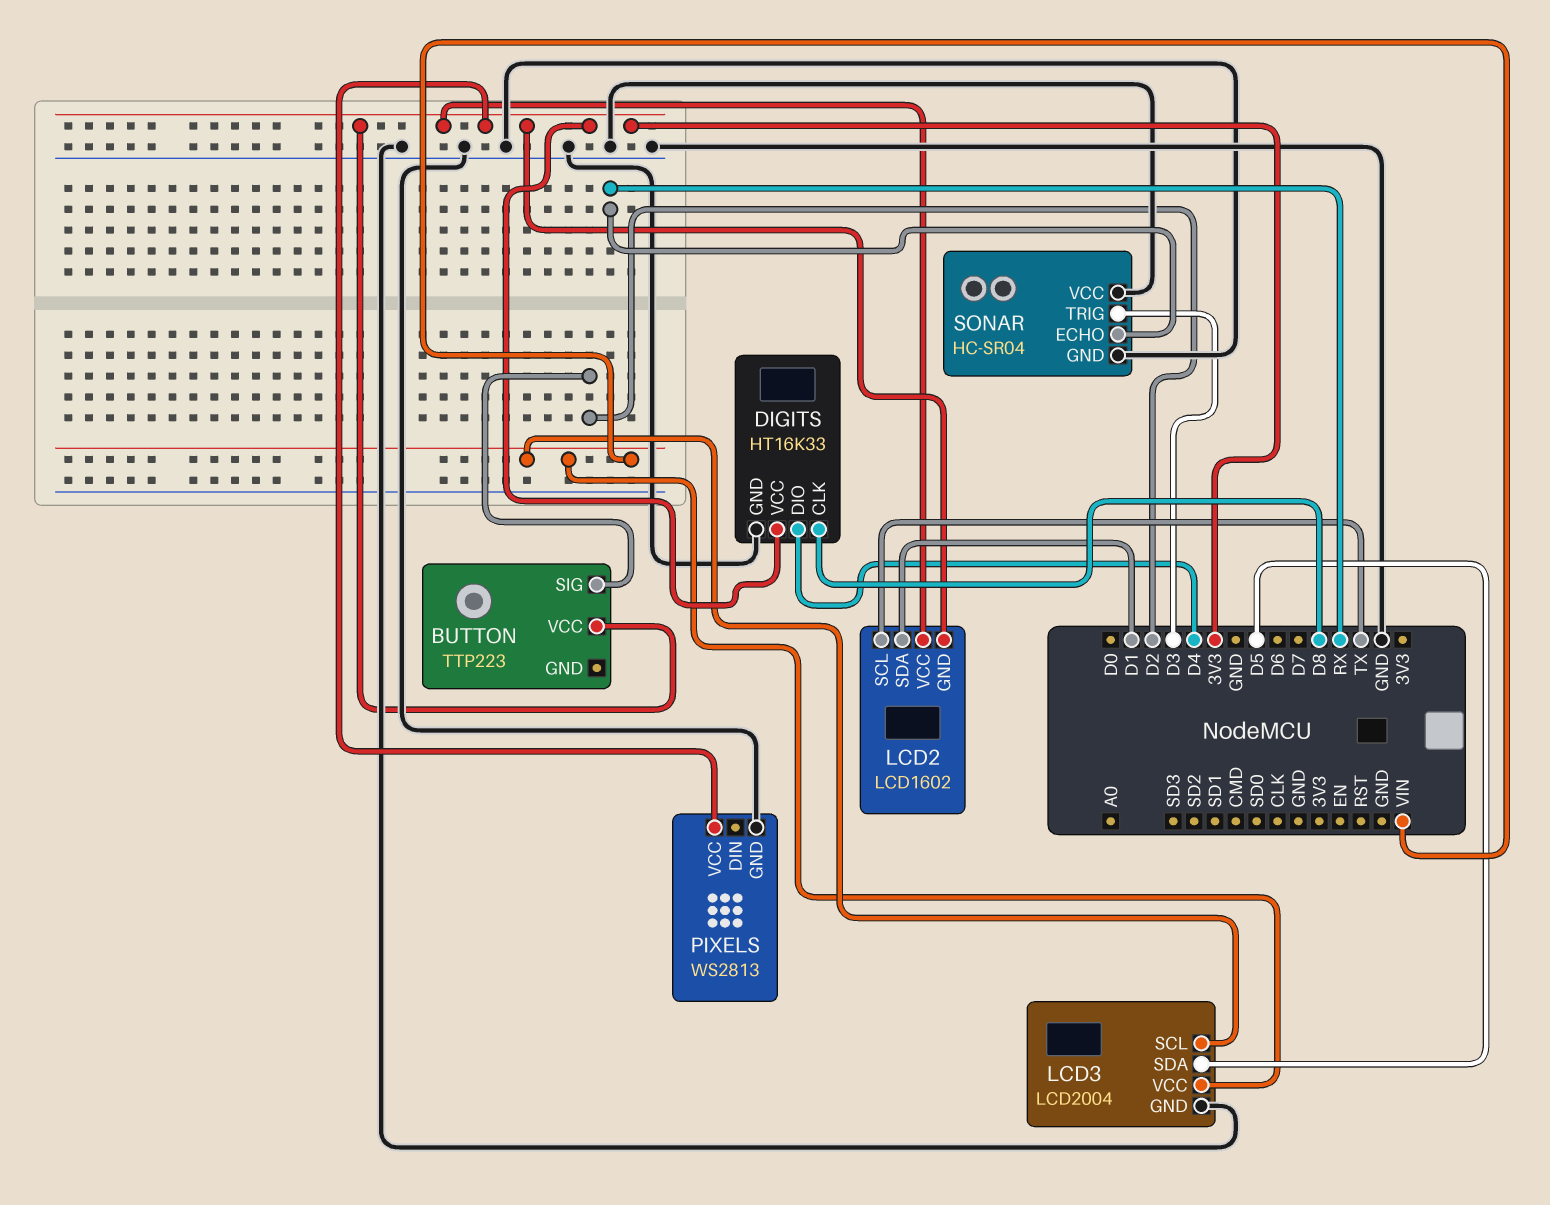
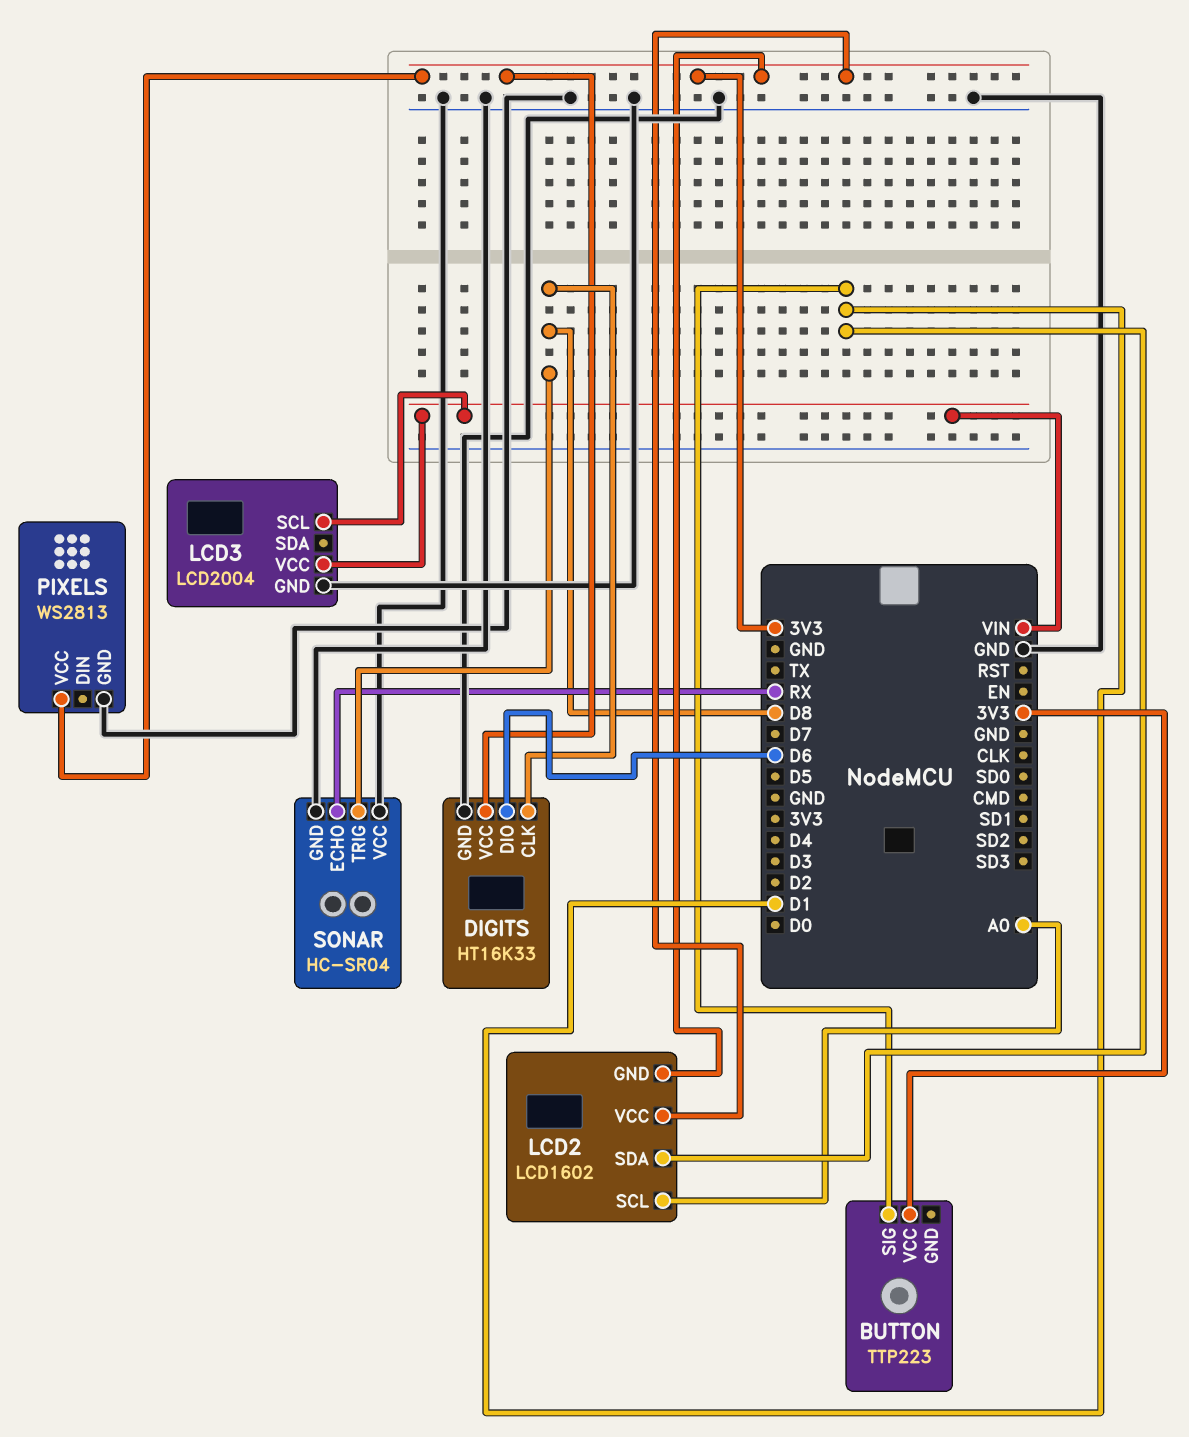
BUTTON pin SIG: D2 -> D1
DIGITS pin DIO: D4 -> D6
LCD2 pin SCL: TX -> A0
LCD3 pin SDA: D5 -> none
SONAR pin TRIG: D3 -> D8

